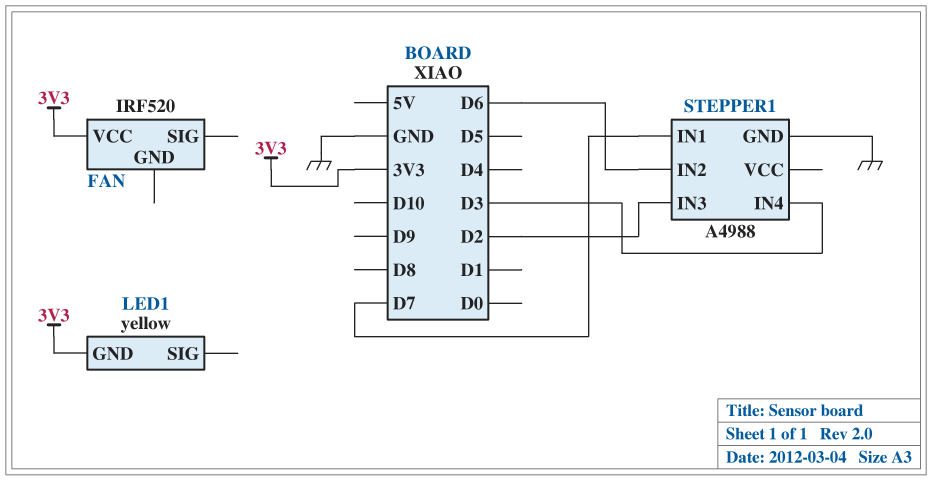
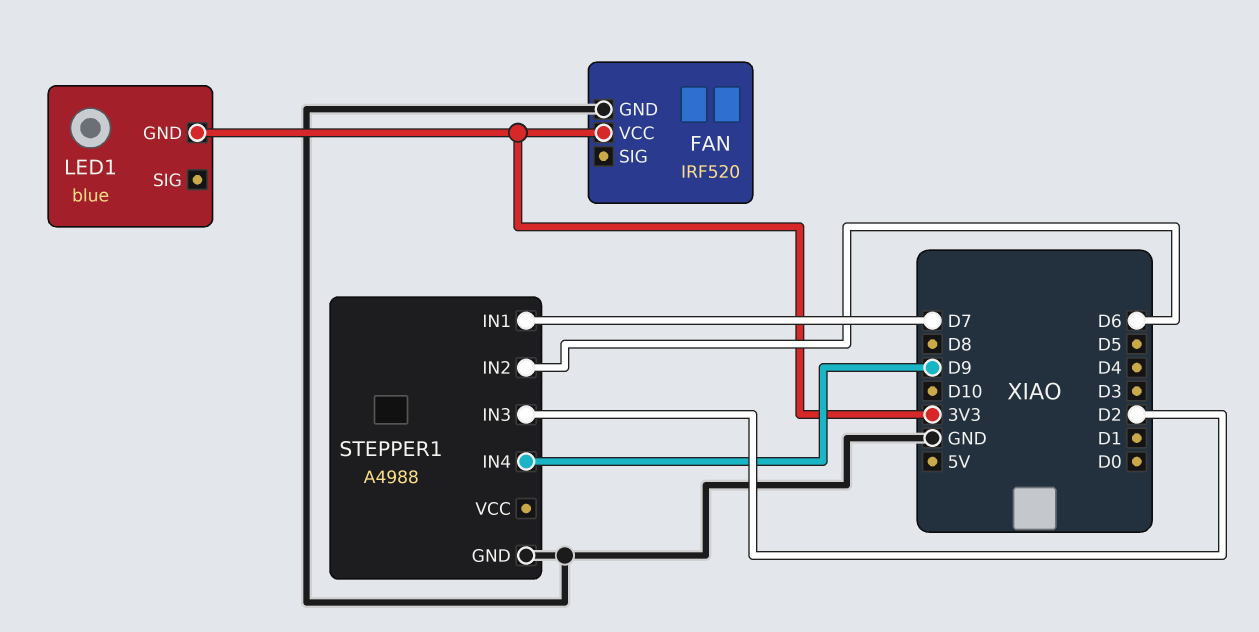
FAN pin GND: none -> GND
LED1: yellow -> blue
STEPPER1 pin IN4: D3 -> D9

